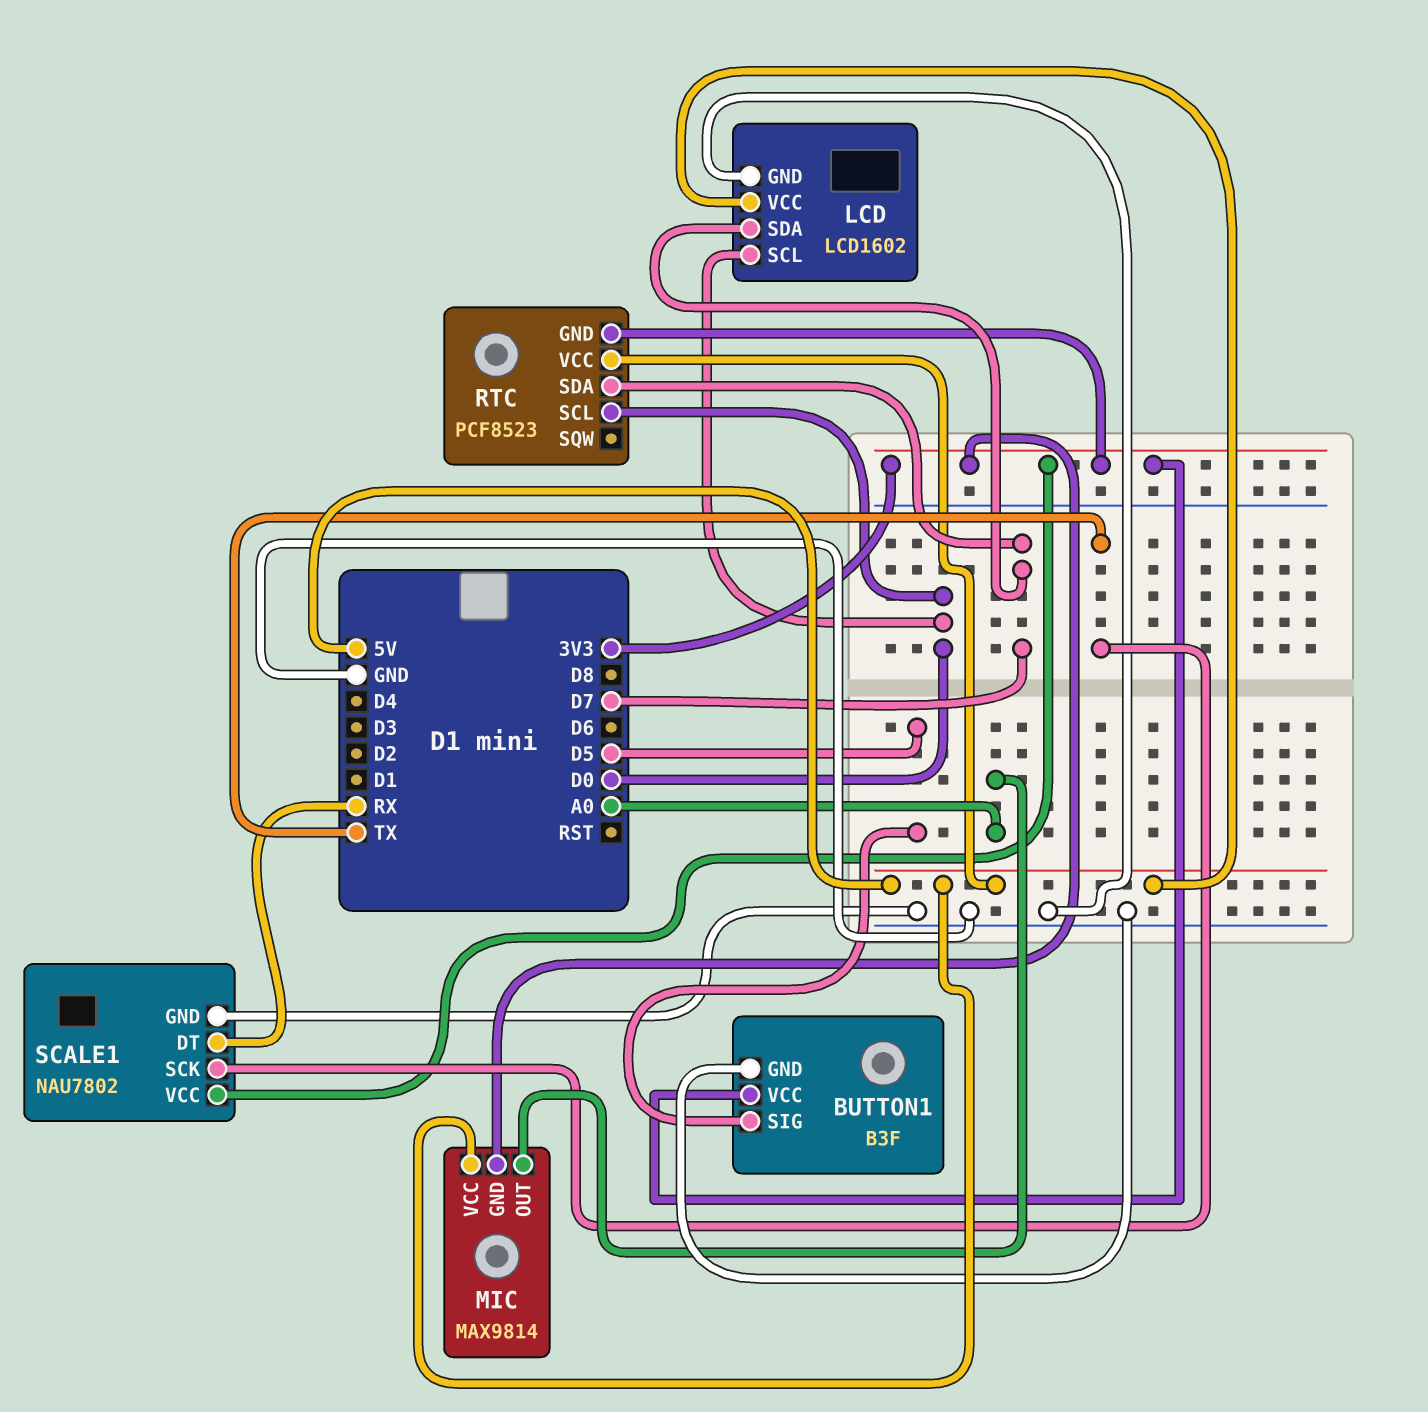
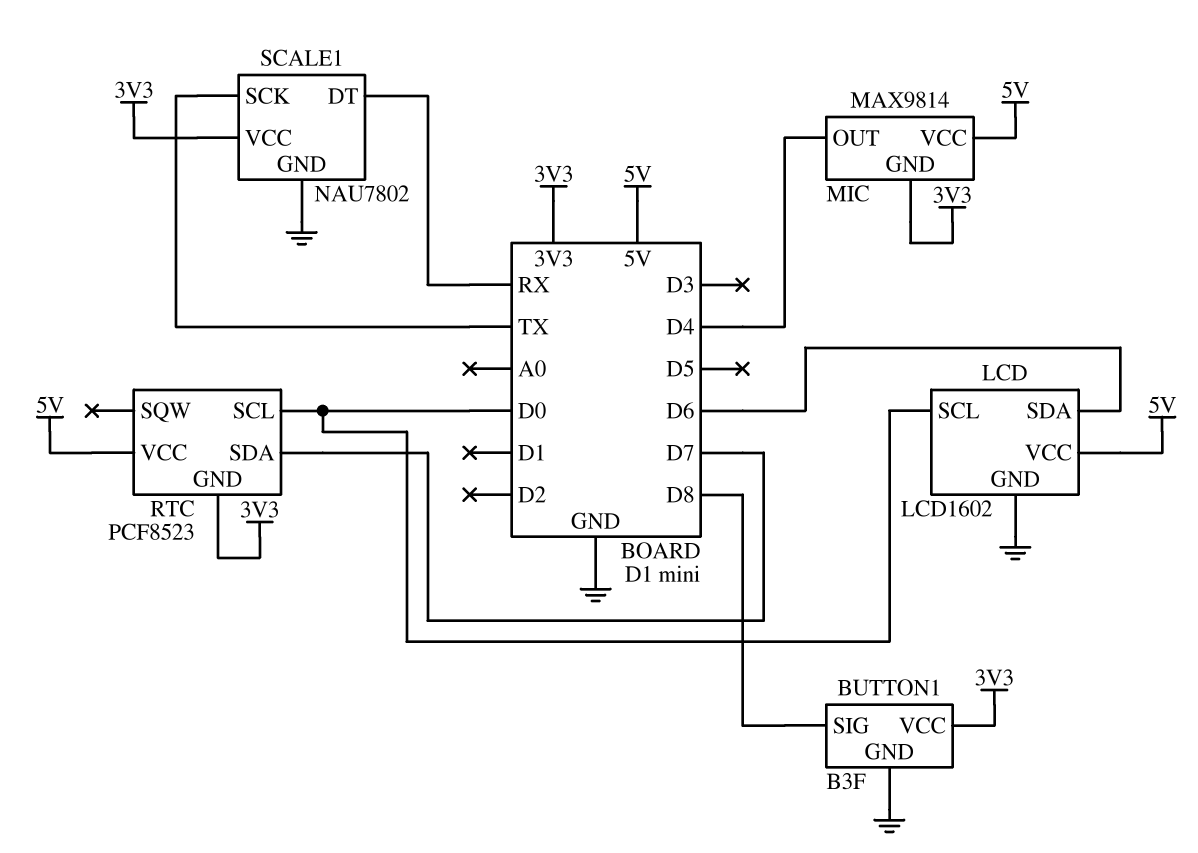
BUTTON1 pin SIG: D5 -> D8
LCD pin SDA: D7 -> D6
MIC pin OUT: A0 -> D4

